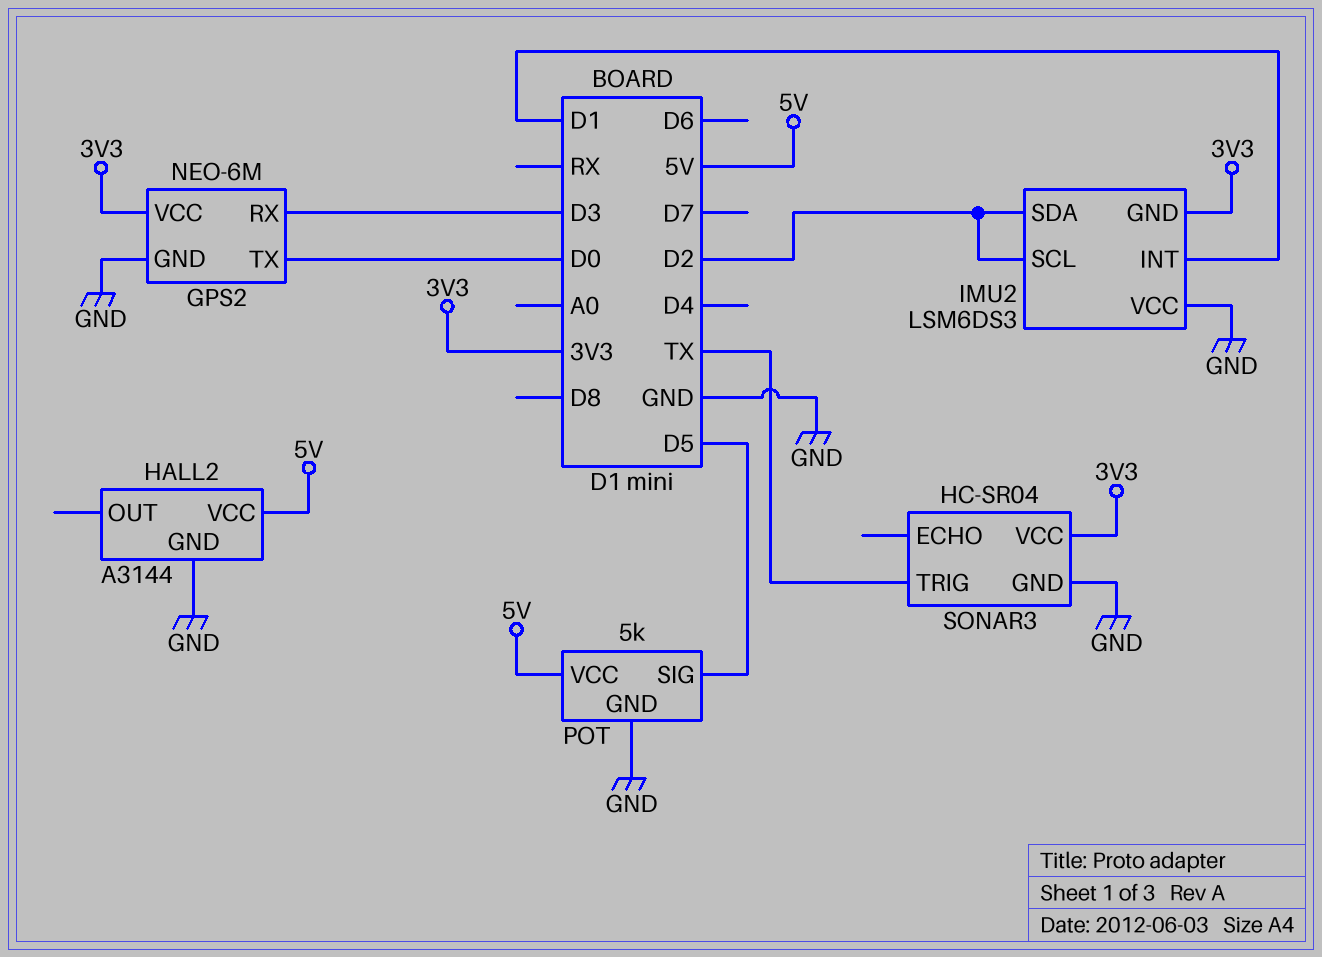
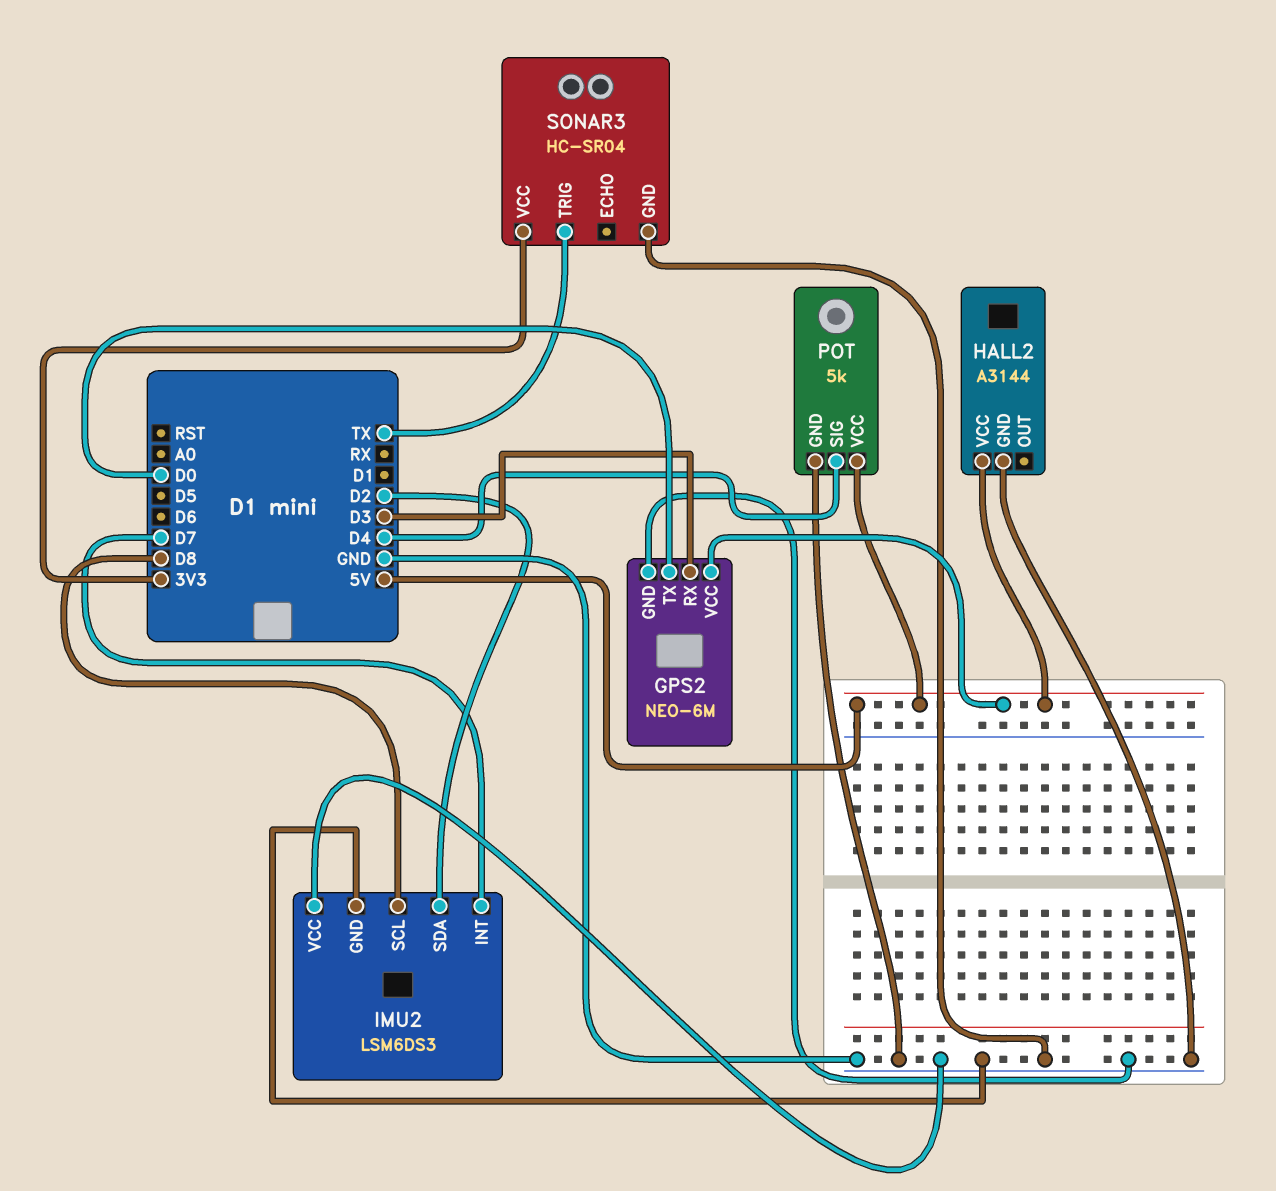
GPS2 pin VCC: 3V3 -> 5V
IMU2 pin GND: 3V3 -> GND
IMU2 pin INT: D1 -> D7
IMU2 pin SCL: D2 -> D8
POT pin SIG: D5 -> D4

